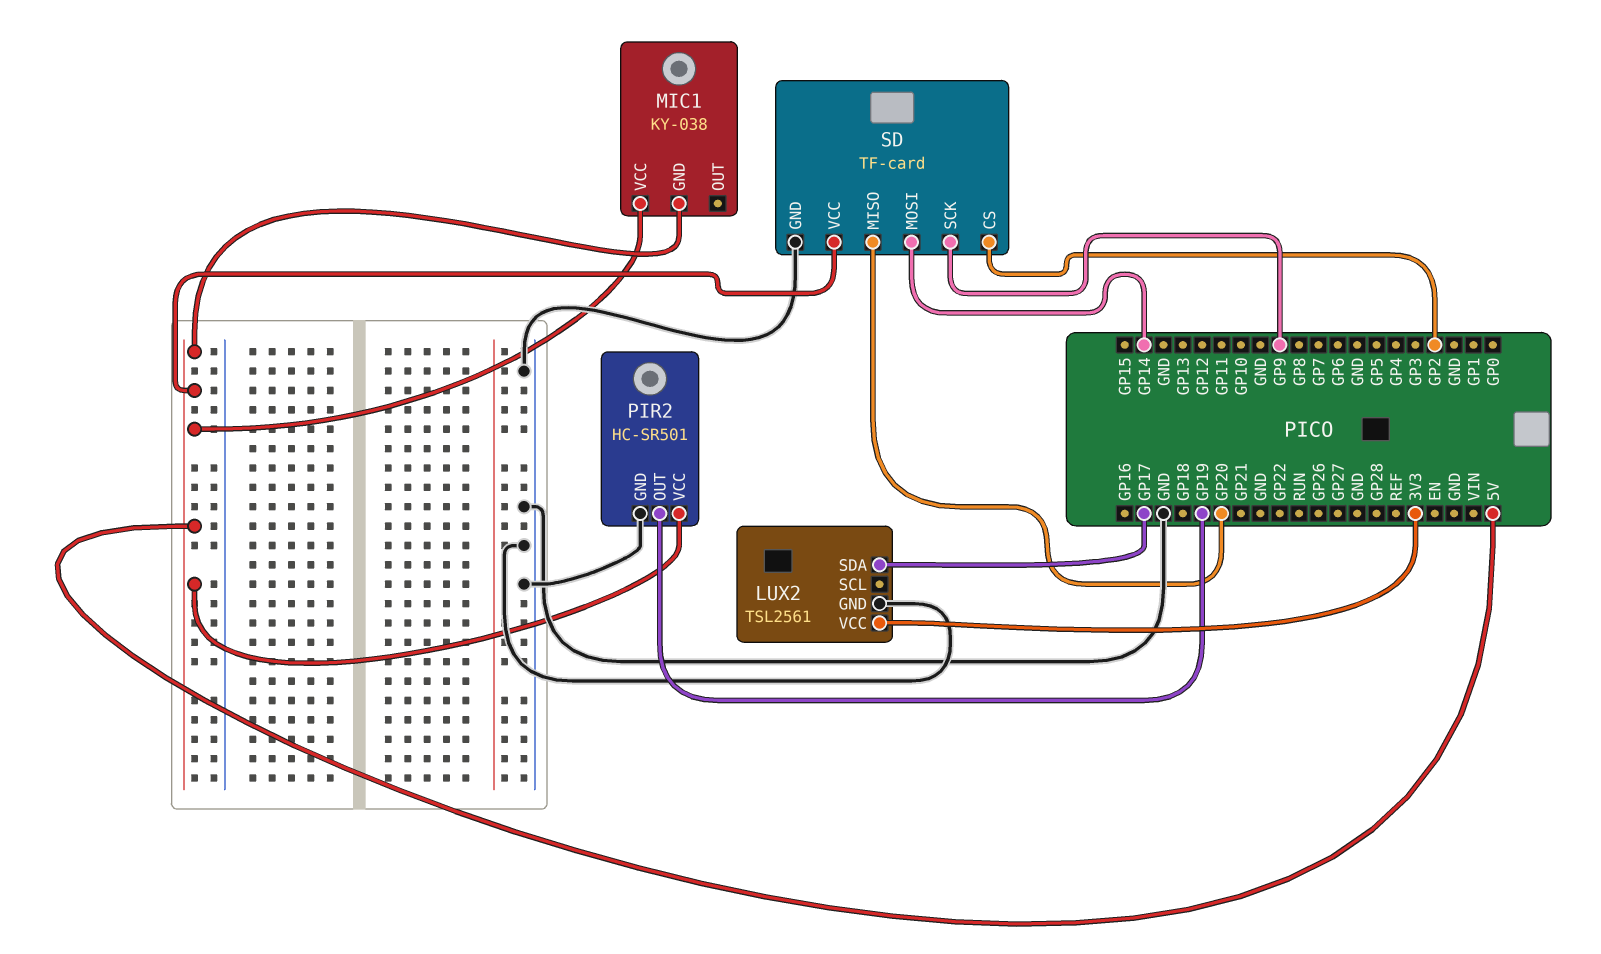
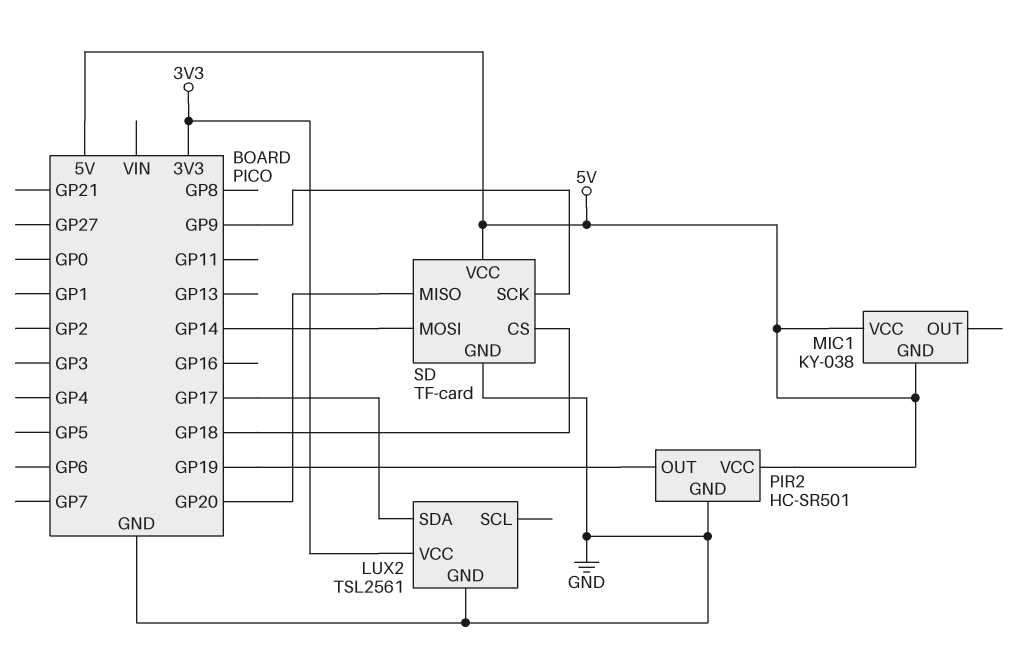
SD pin CS: GP2 -> GP18

